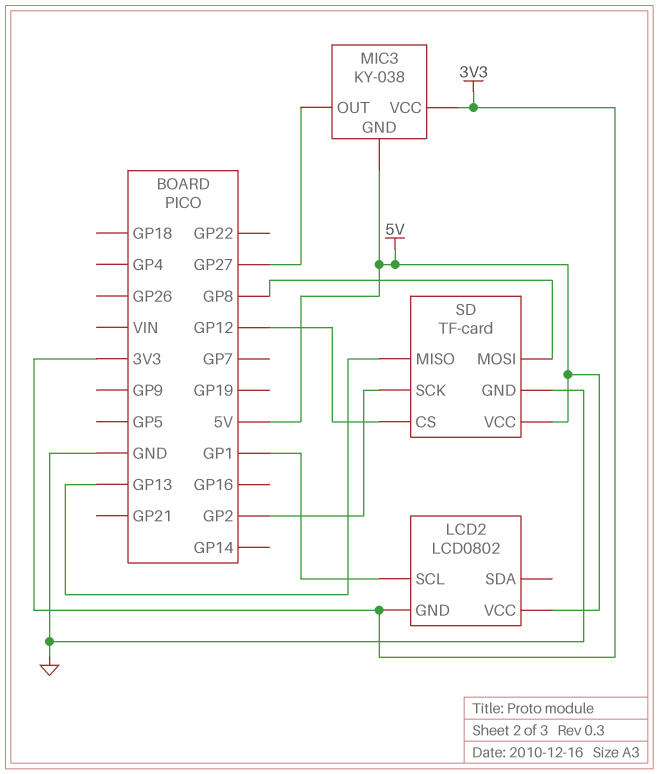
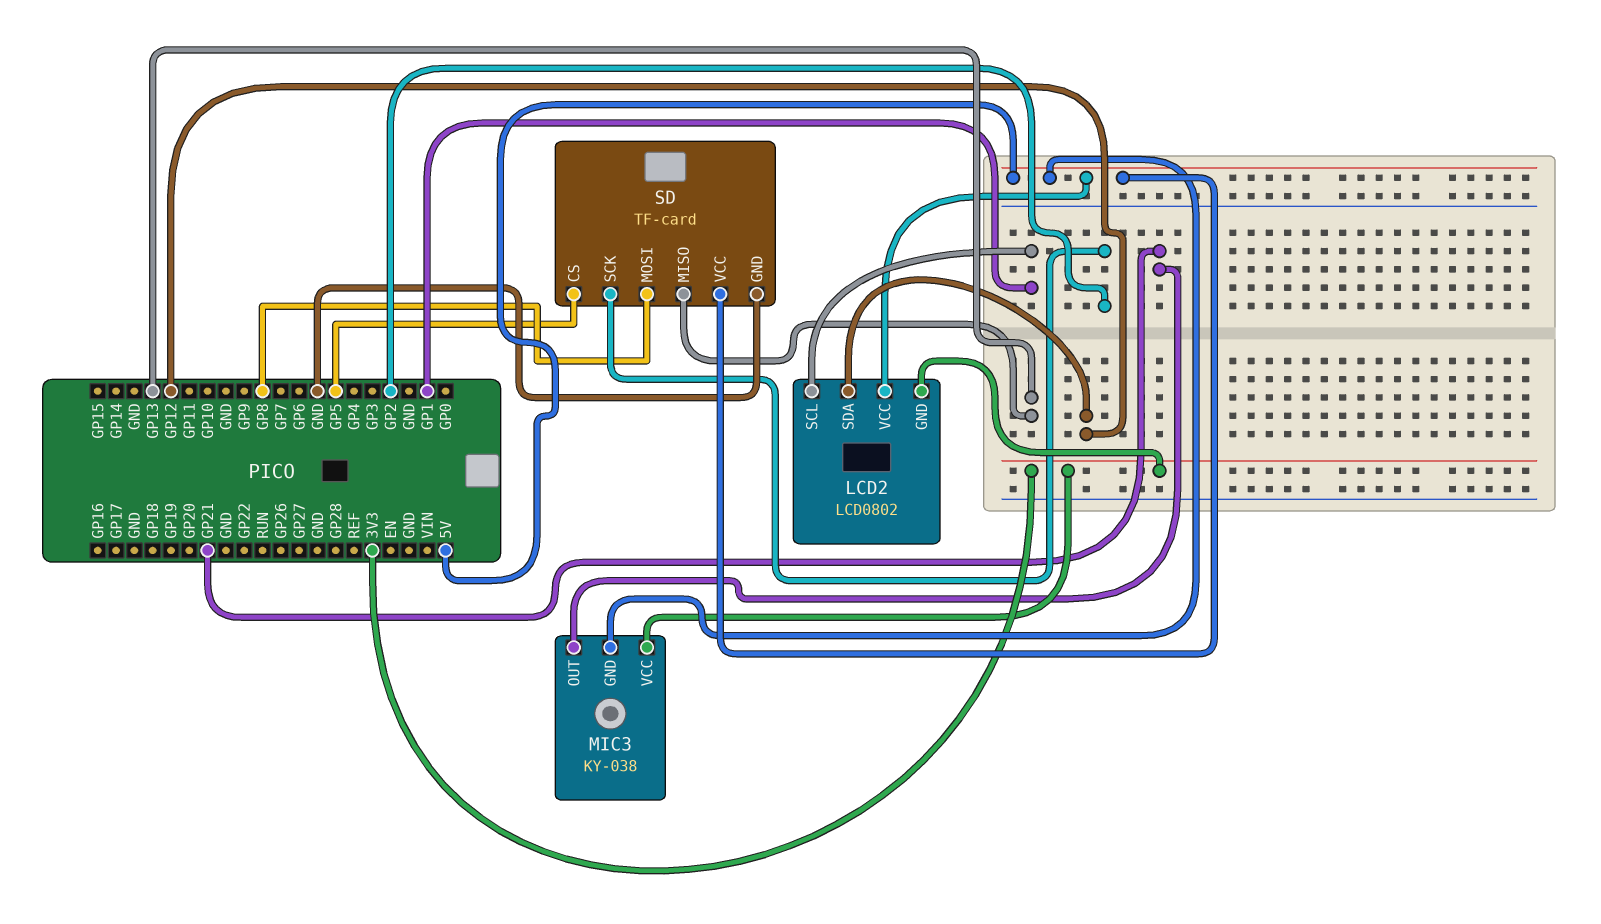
LCD2 pin SDA: none -> GP12
MIC3 pin OUT: GP27 -> GP21
SD pin CS: GP12 -> GP5

